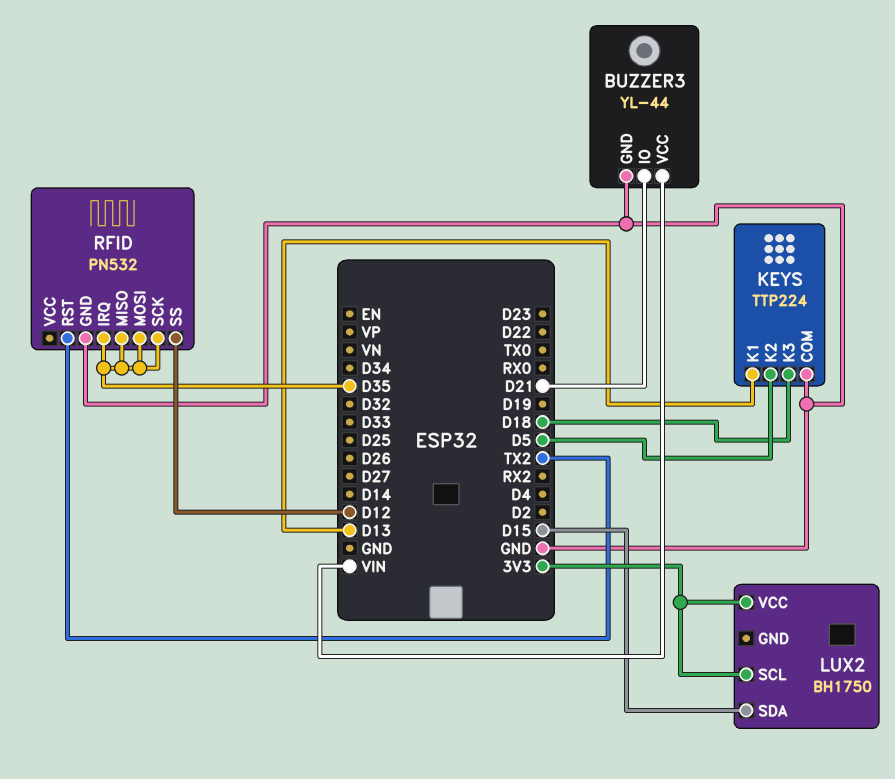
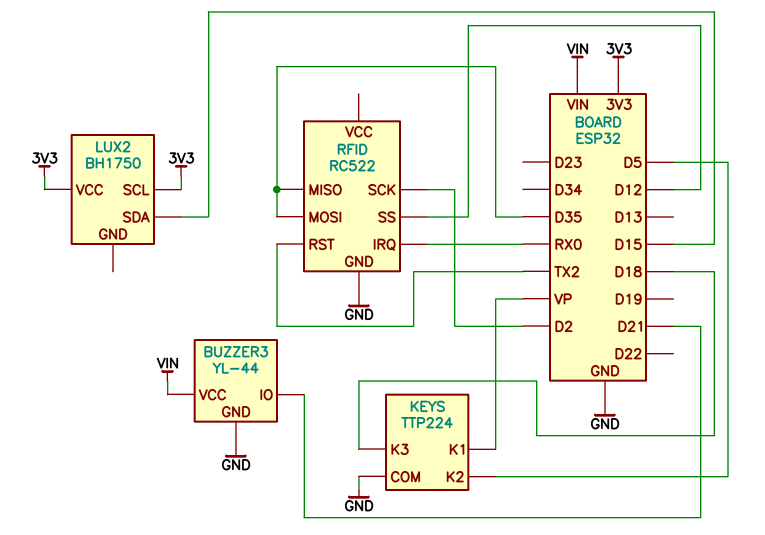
KEYS pin K1: D13 -> VP
RFID: PN532 -> RC522
RFID pin IRQ: D35 -> RX0
RFID pin SCK: D35 -> D2

